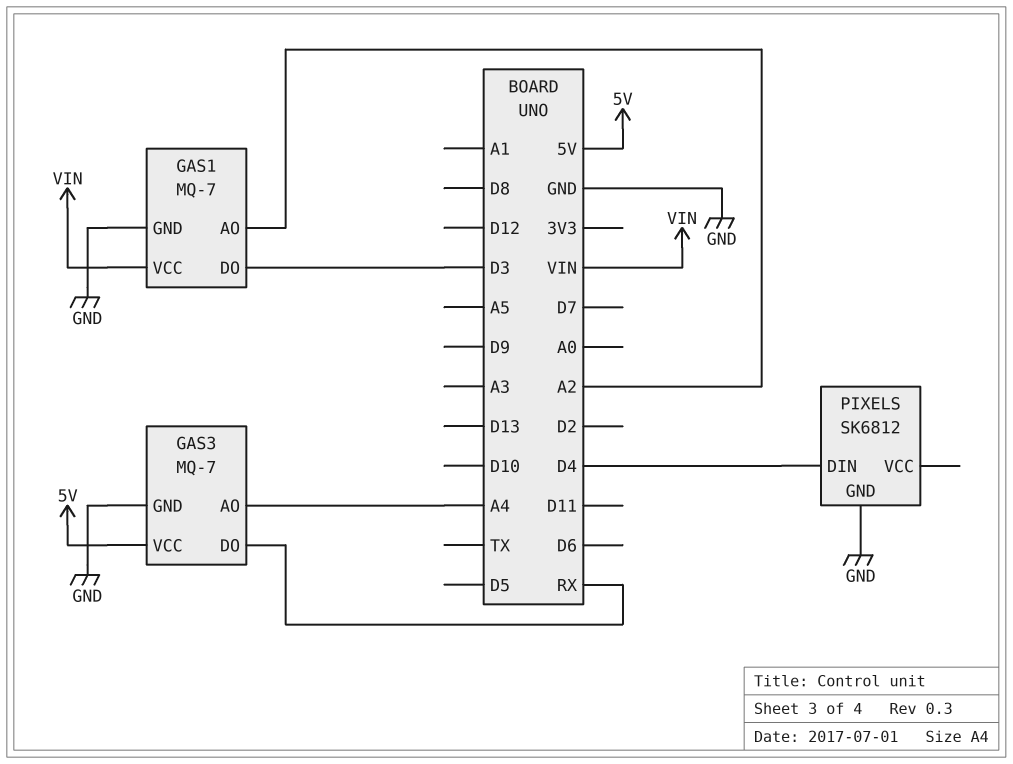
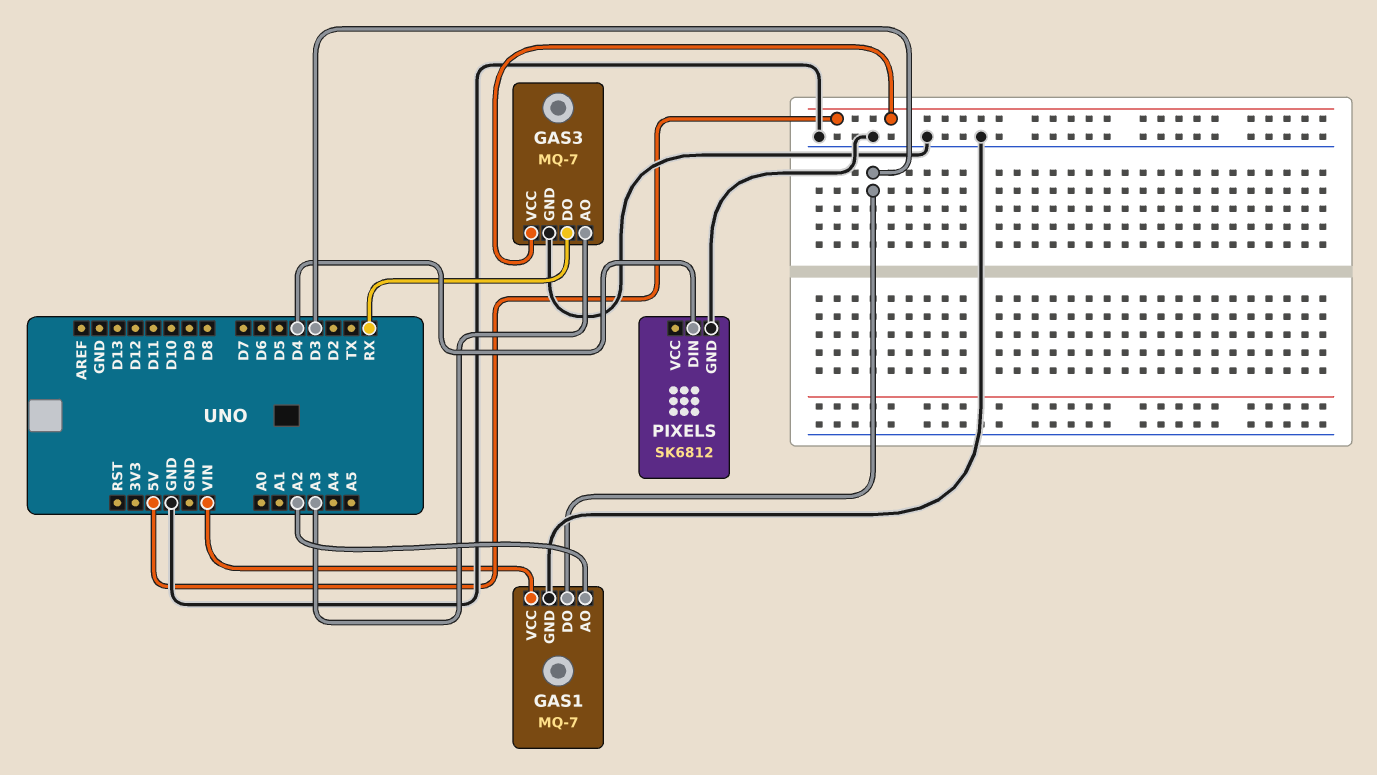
GAS3 pin AO: A4 -> A3

